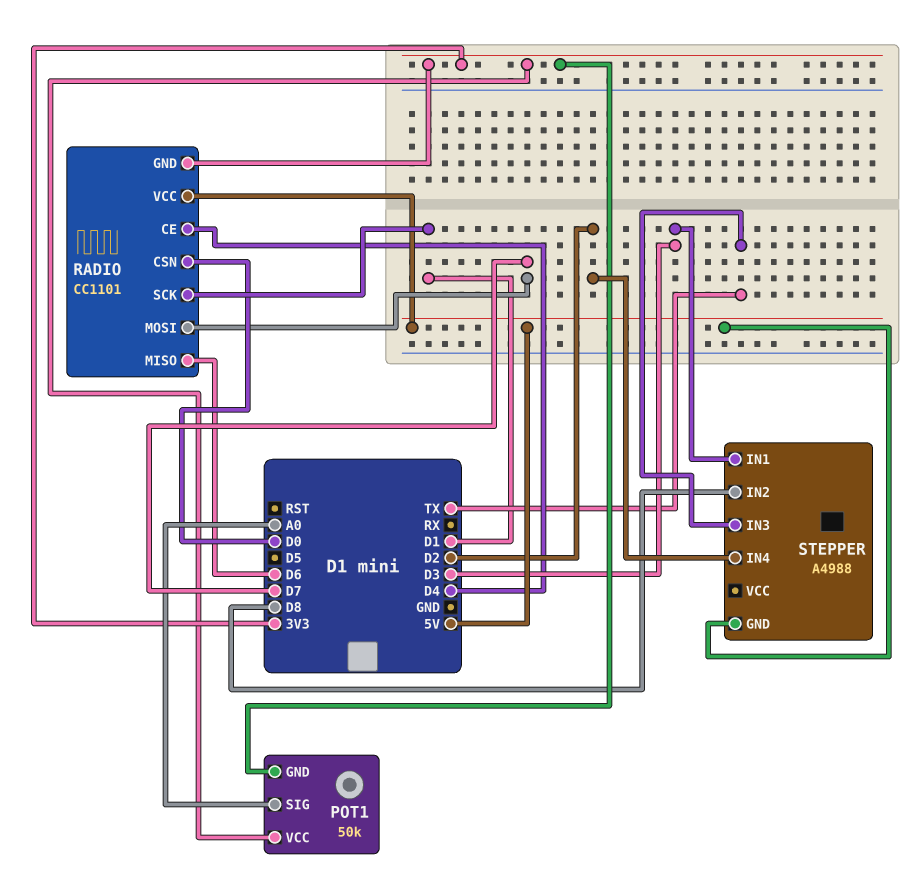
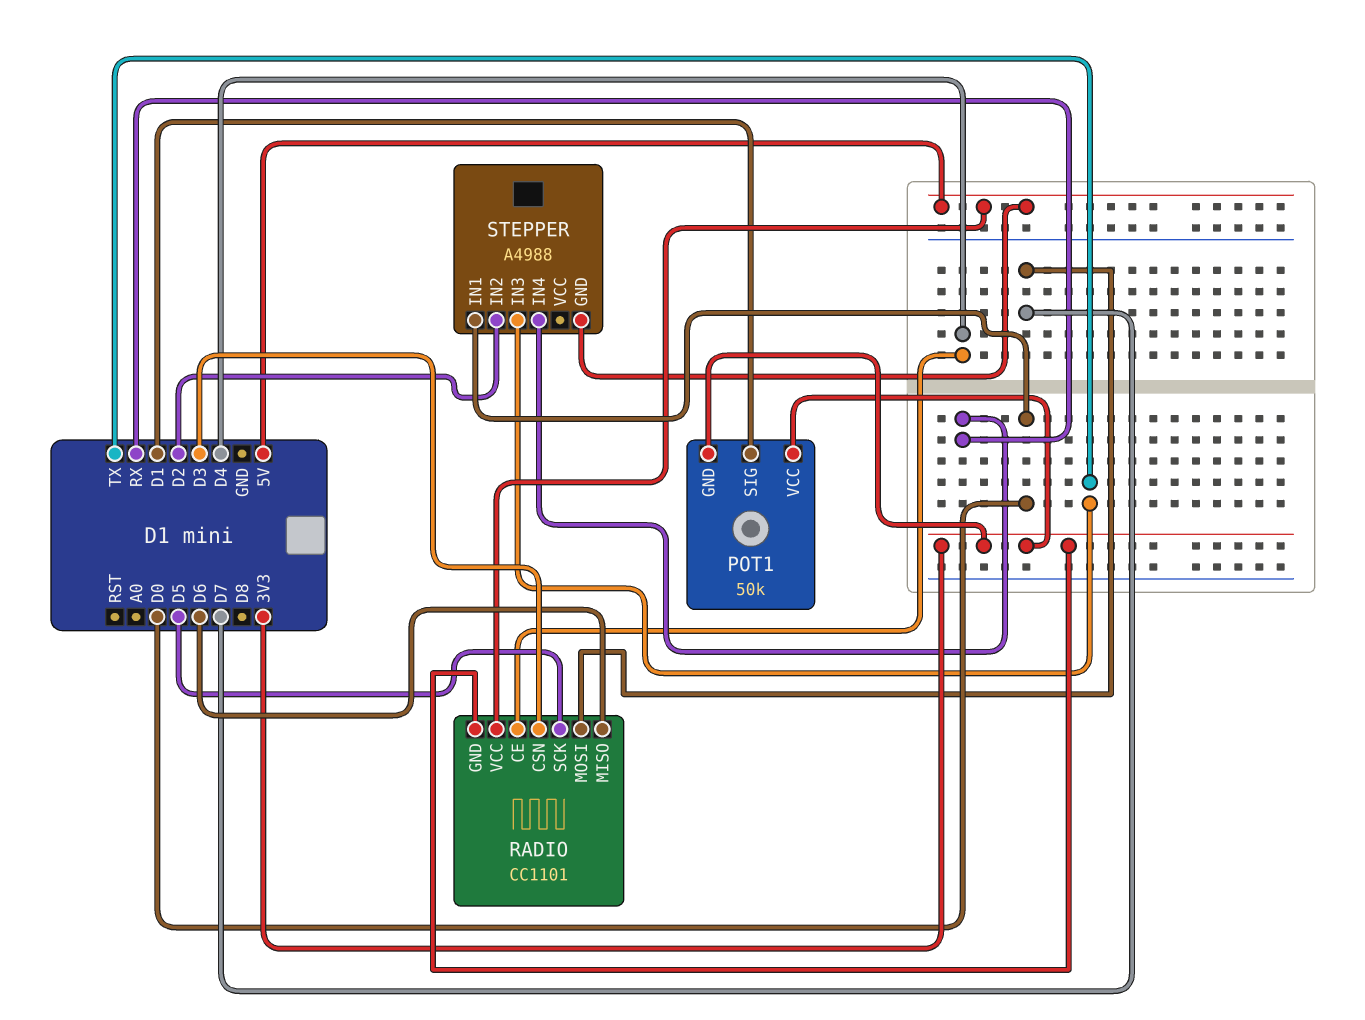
POT1 pin SIG: A0 -> D1
RADIO pin CSN: D0 -> D3
RADIO pin SCK: D1 -> D5
STEPPER pin IN1: D3 -> D0
STEPPER pin IN2: D8 -> D2
STEPPER pin IN4: D2 -> RX

